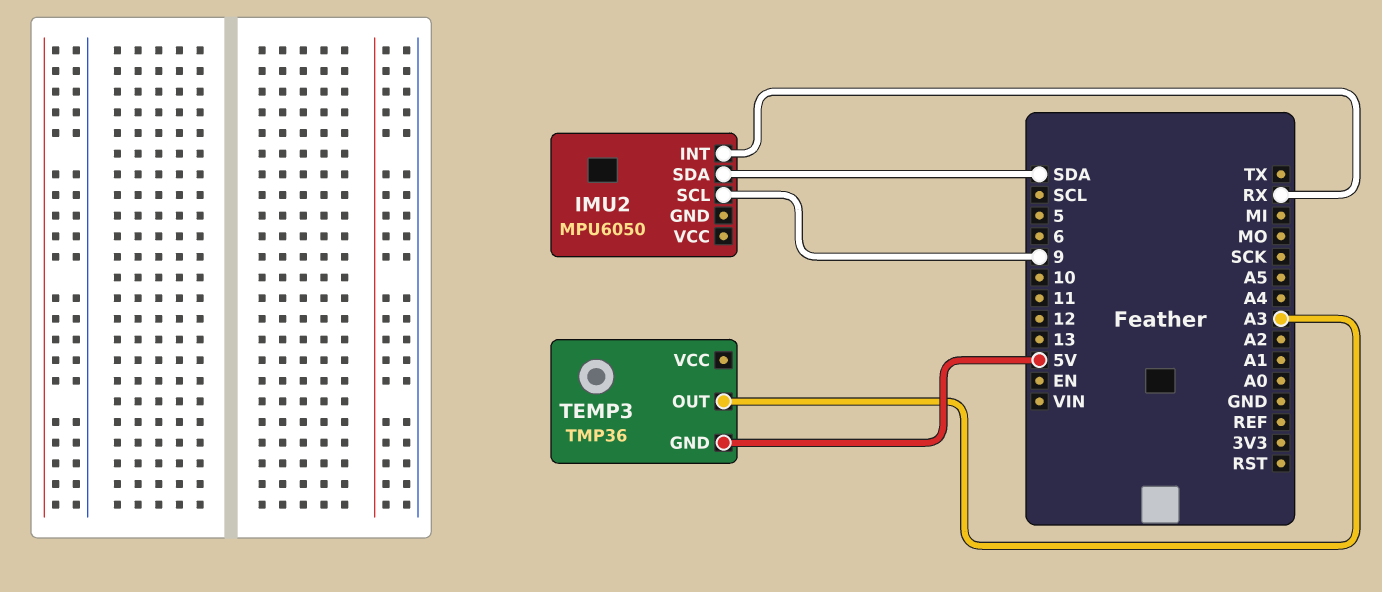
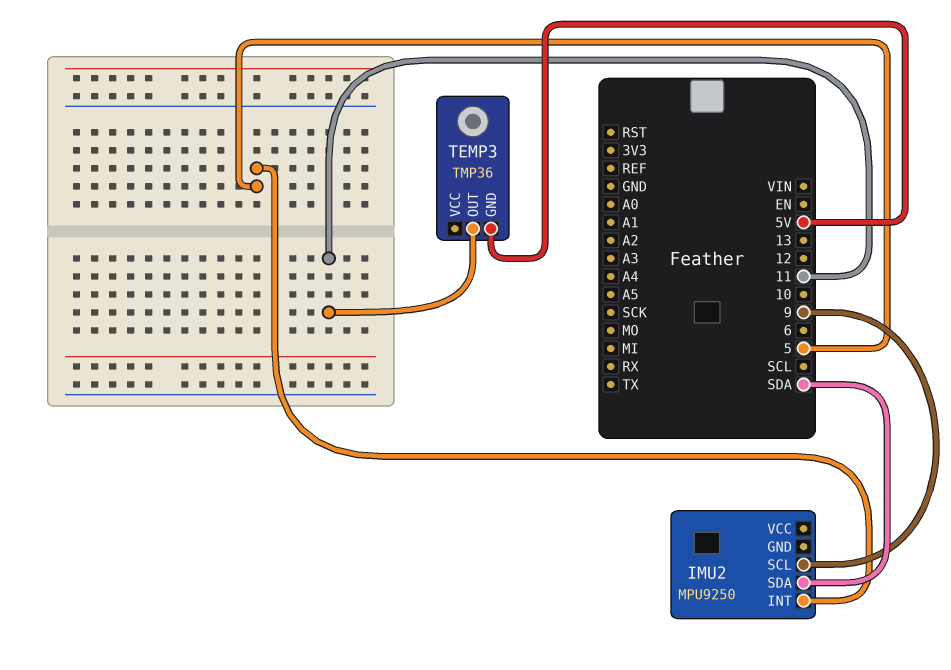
IMU2: MPU6050 -> MPU9250
IMU2 pin INT: RX -> 5
TEMP3 pin OUT: A3 -> 11

